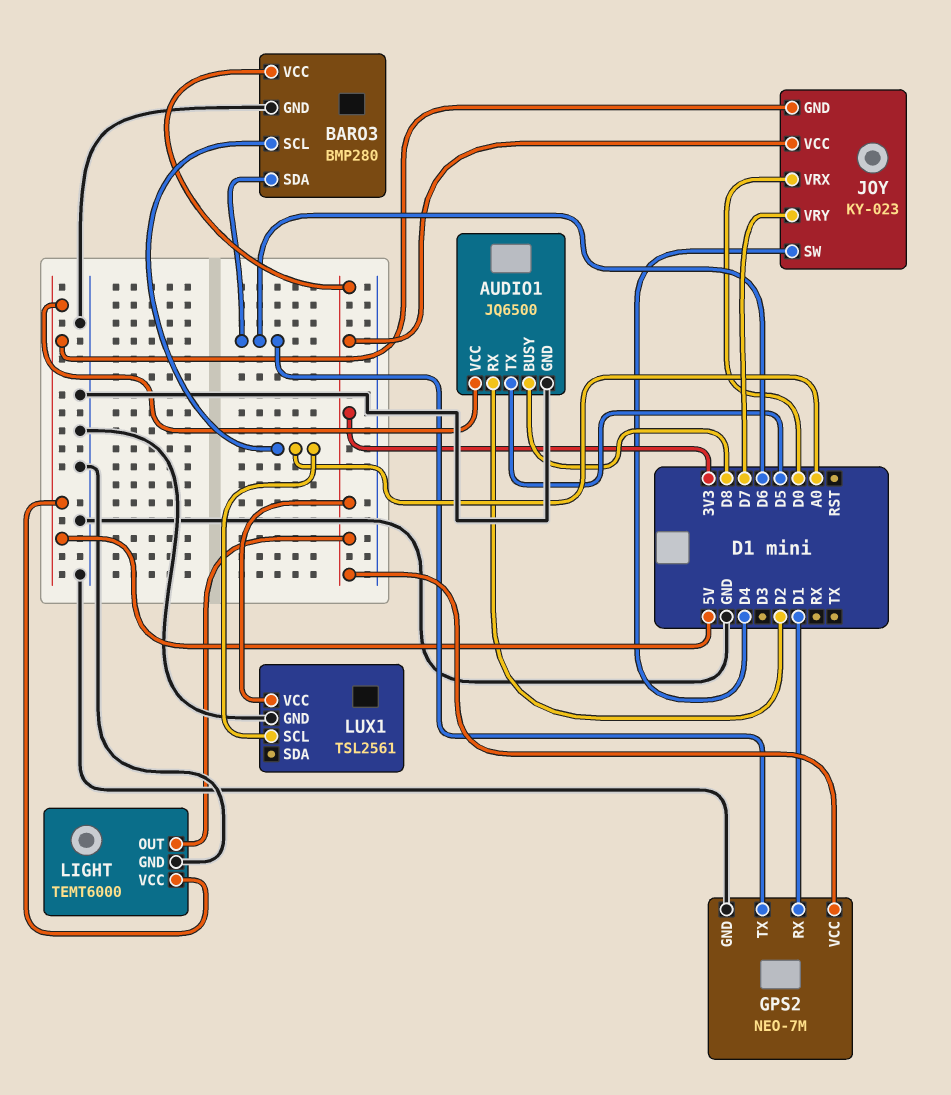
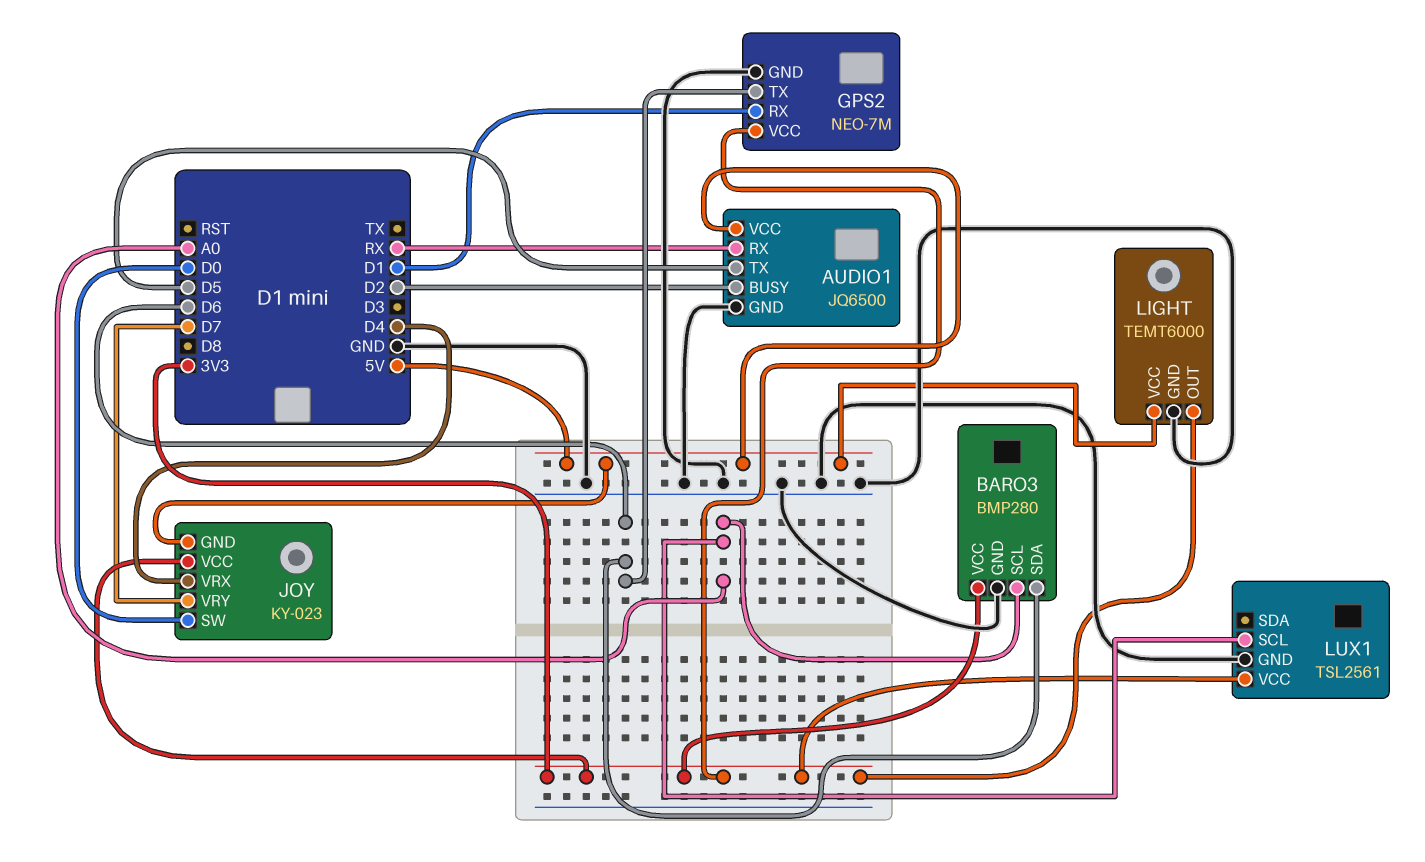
AUDIO1 pin BUSY: D8 -> D2
AUDIO1 pin RX: D2 -> RX
JOY pin SW: D4 -> D0
JOY pin VRX: D0 -> D4

